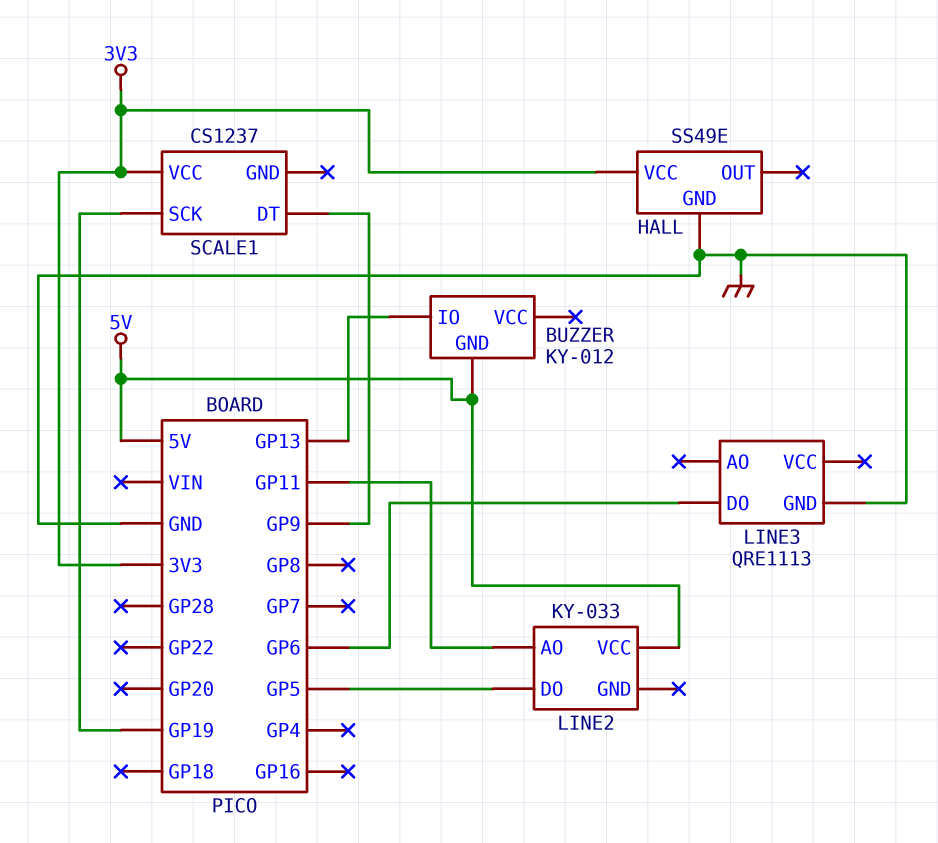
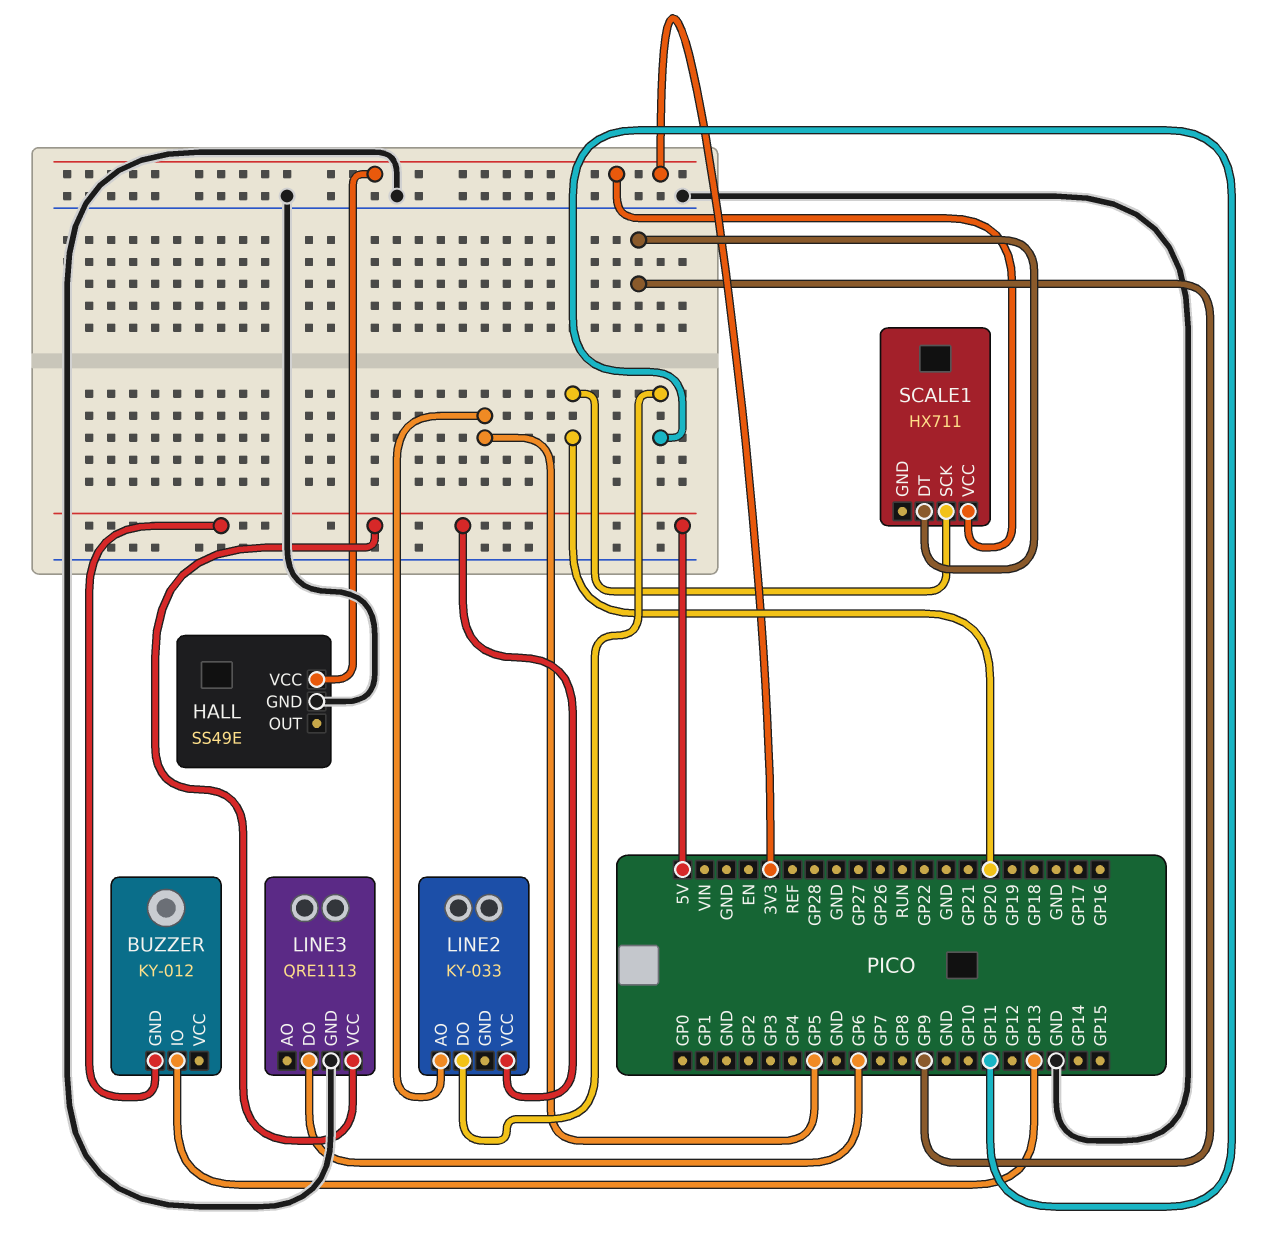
LINE2 pin AO: GP11 -> GP5
LINE2 pin DO: GP5 -> GP11
LINE3 pin VCC: none -> 5V
SCALE1: CS1237 -> HX711
SCALE1 pin SCK: GP19 -> GP20

